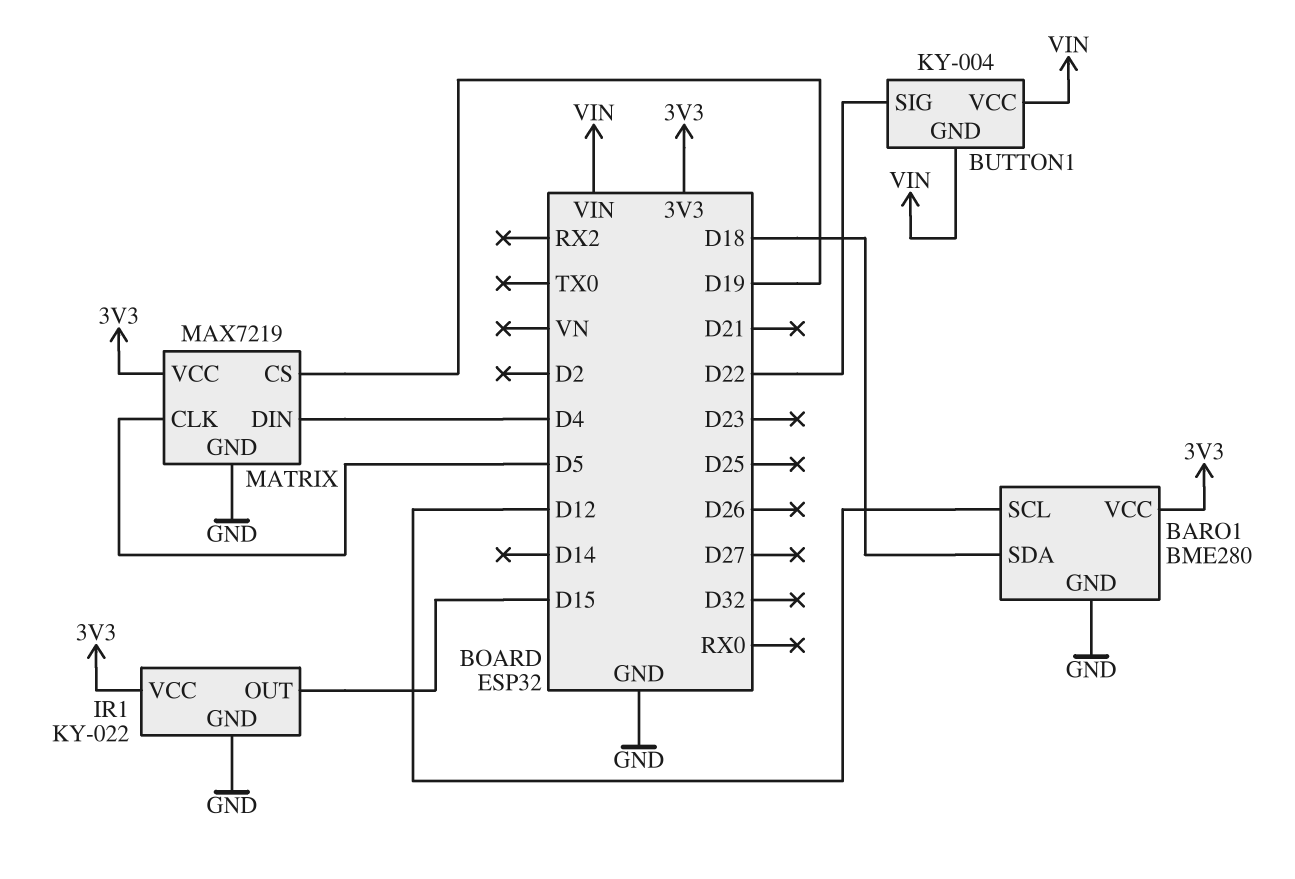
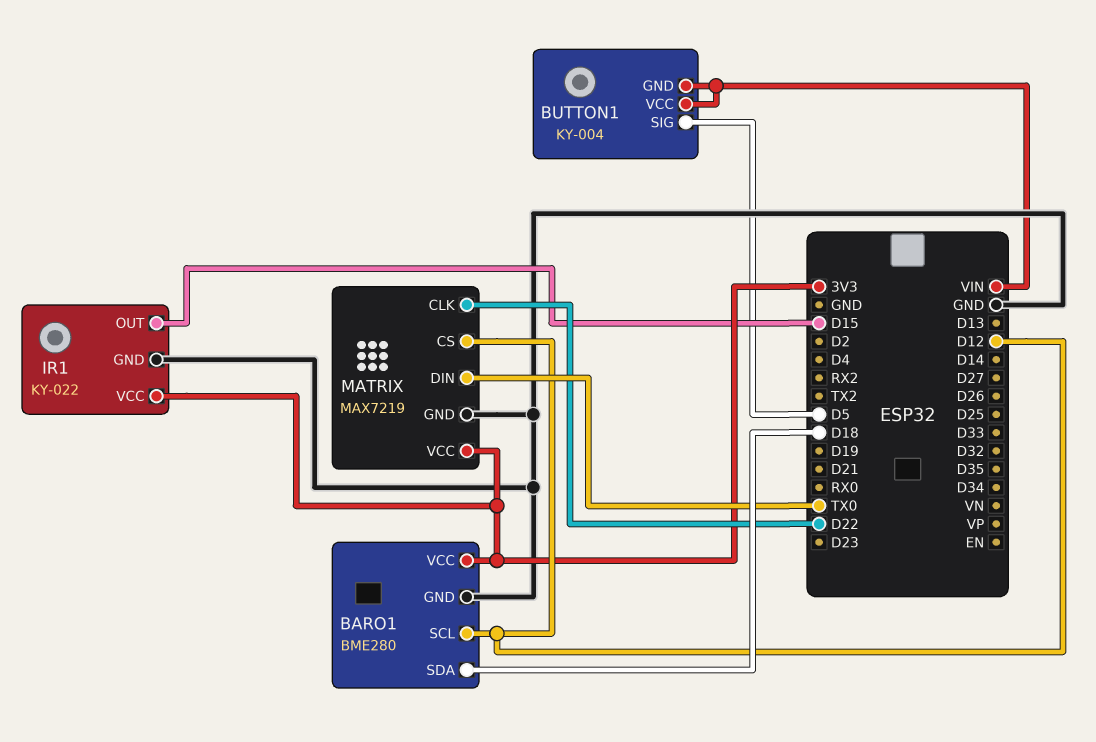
BUTTON1 pin SIG: D22 -> D5
MATRIX pin CLK: D5 -> D22
MATRIX pin CS: D19 -> D12
MATRIX pin DIN: D4 -> TX0

